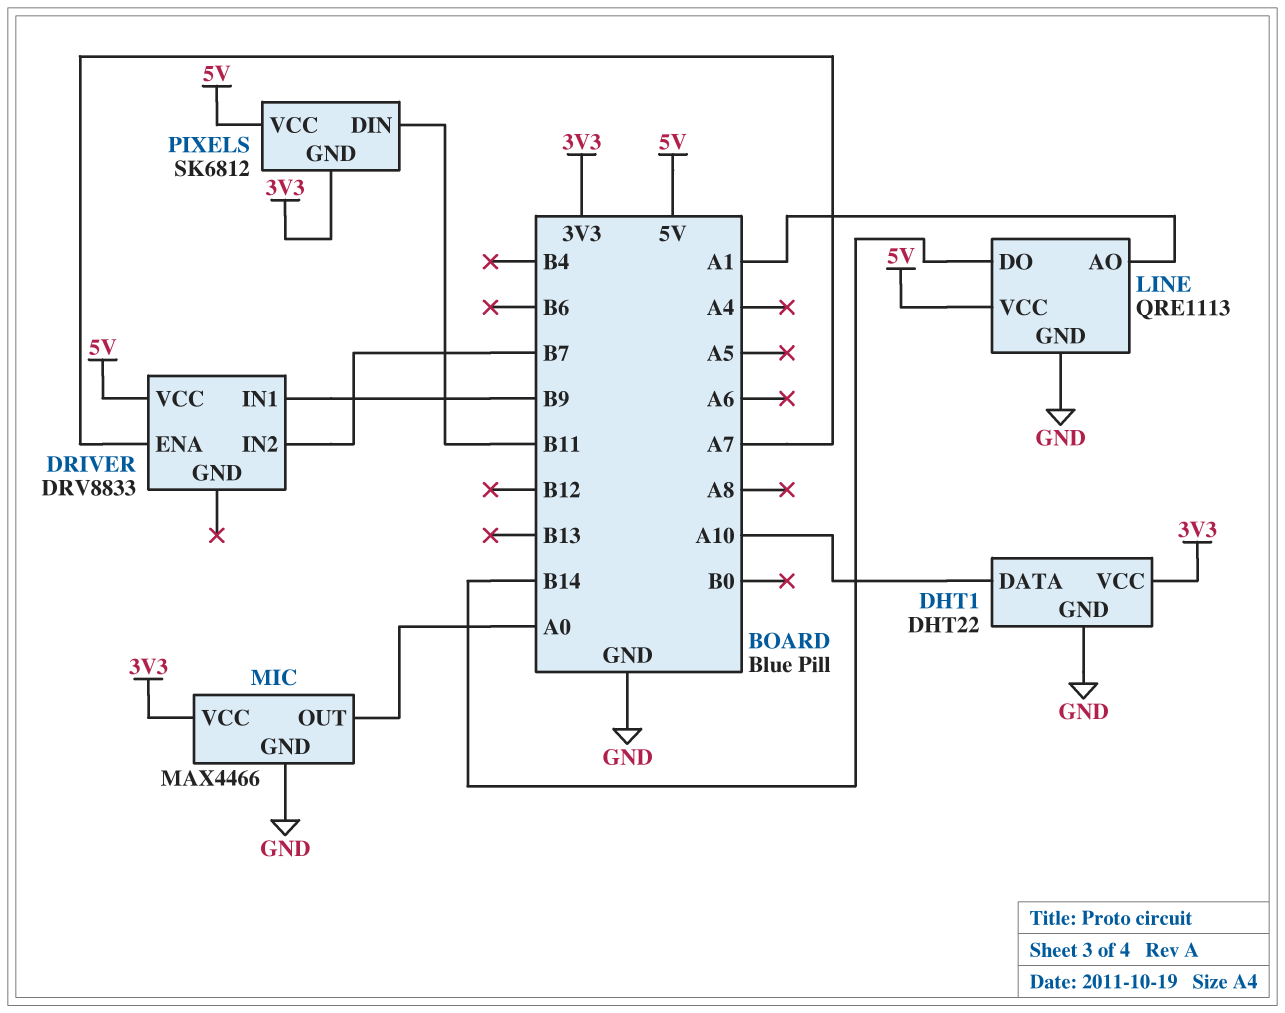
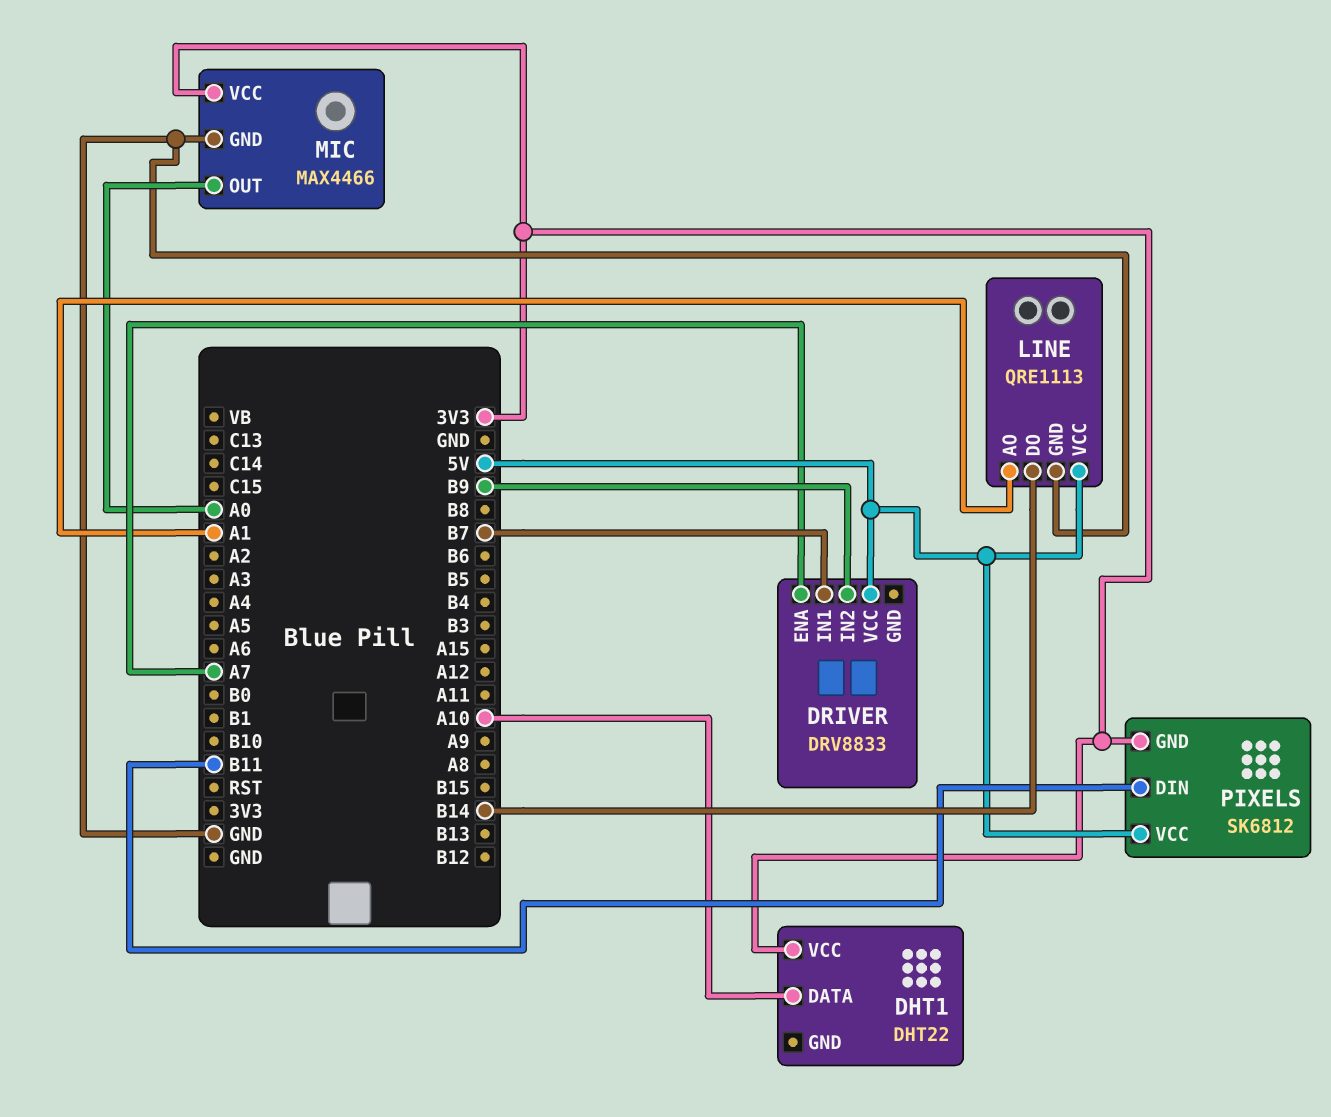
DHT1 pin GND: GND -> none
DRIVER pin IN1: B9 -> B7
DRIVER pin IN2: B7 -> B9

